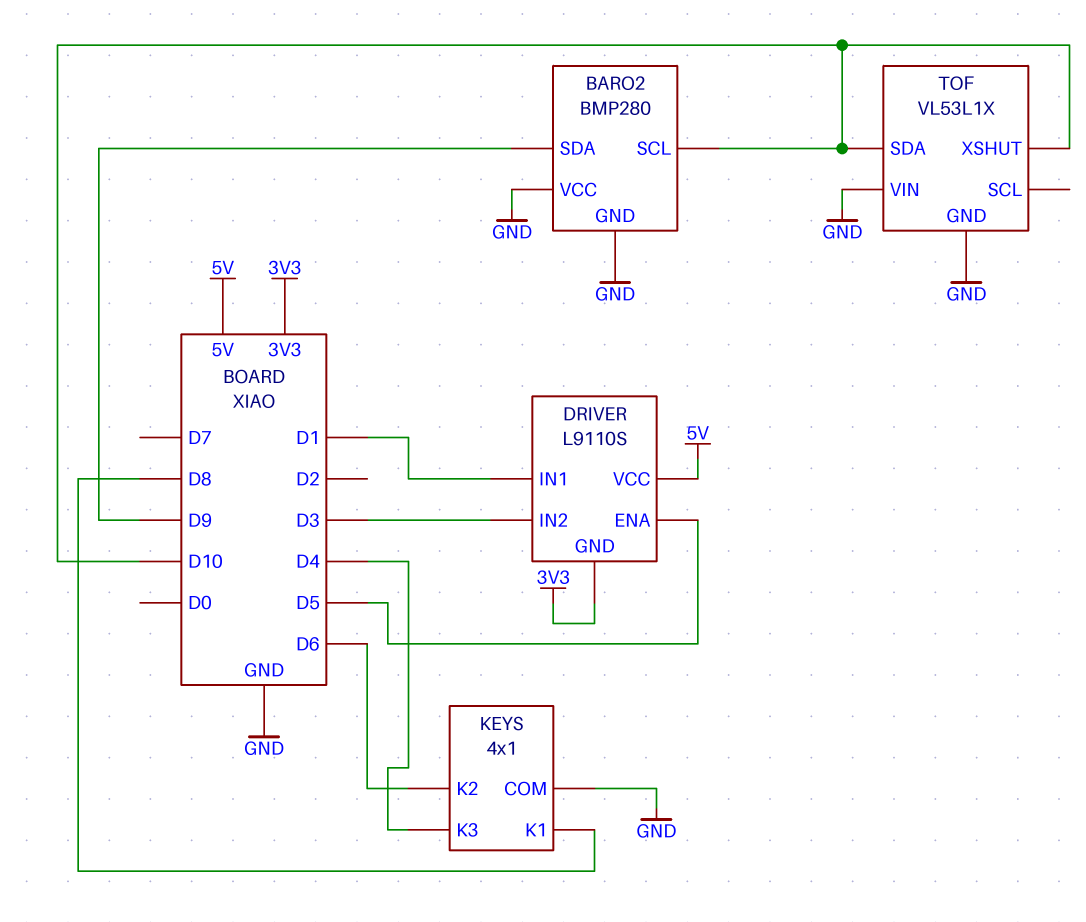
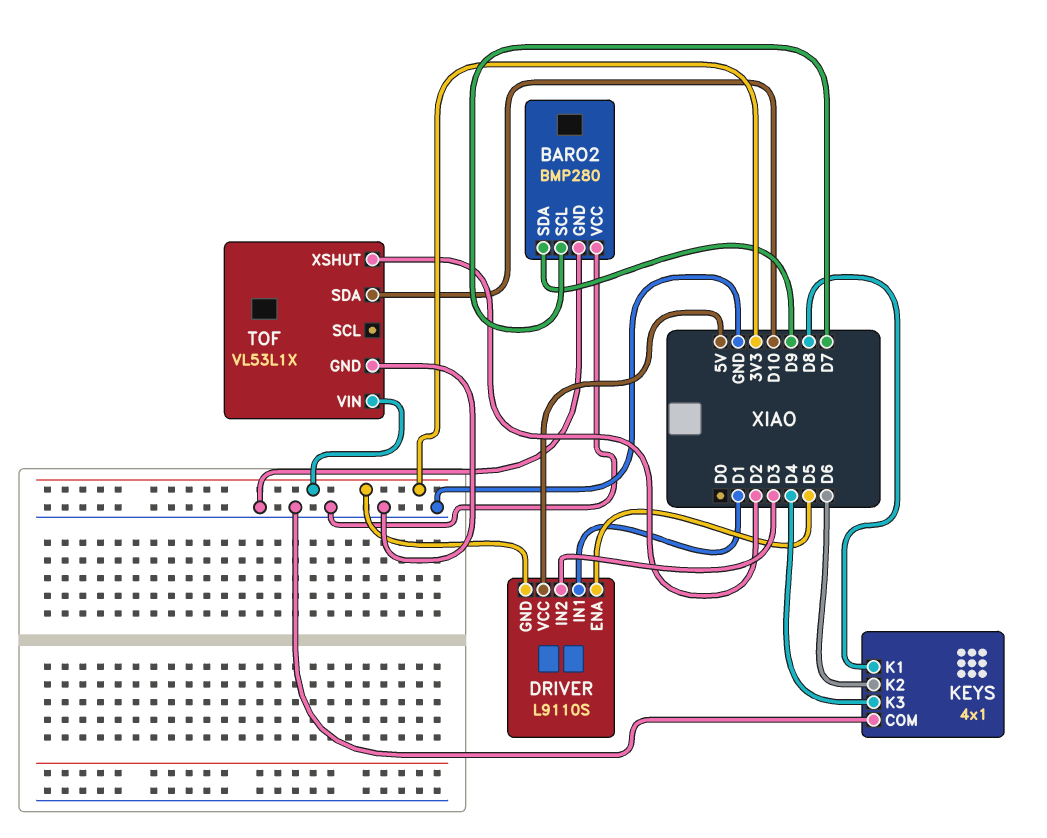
BARO2 pin SCL: D10 -> D7
TOF pin VIN: GND -> 3V3
TOF pin XSHUT: D10 -> D2

